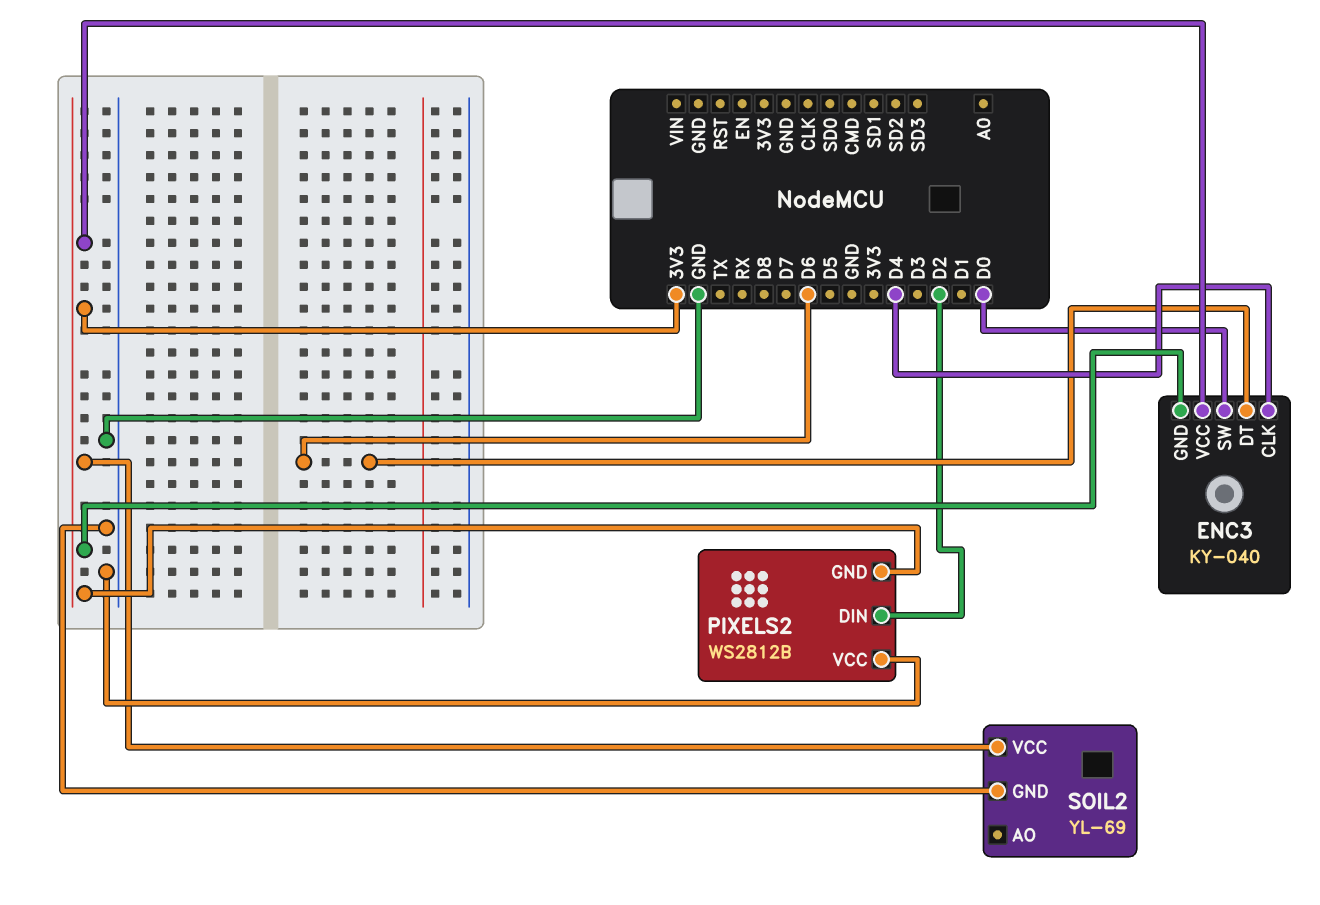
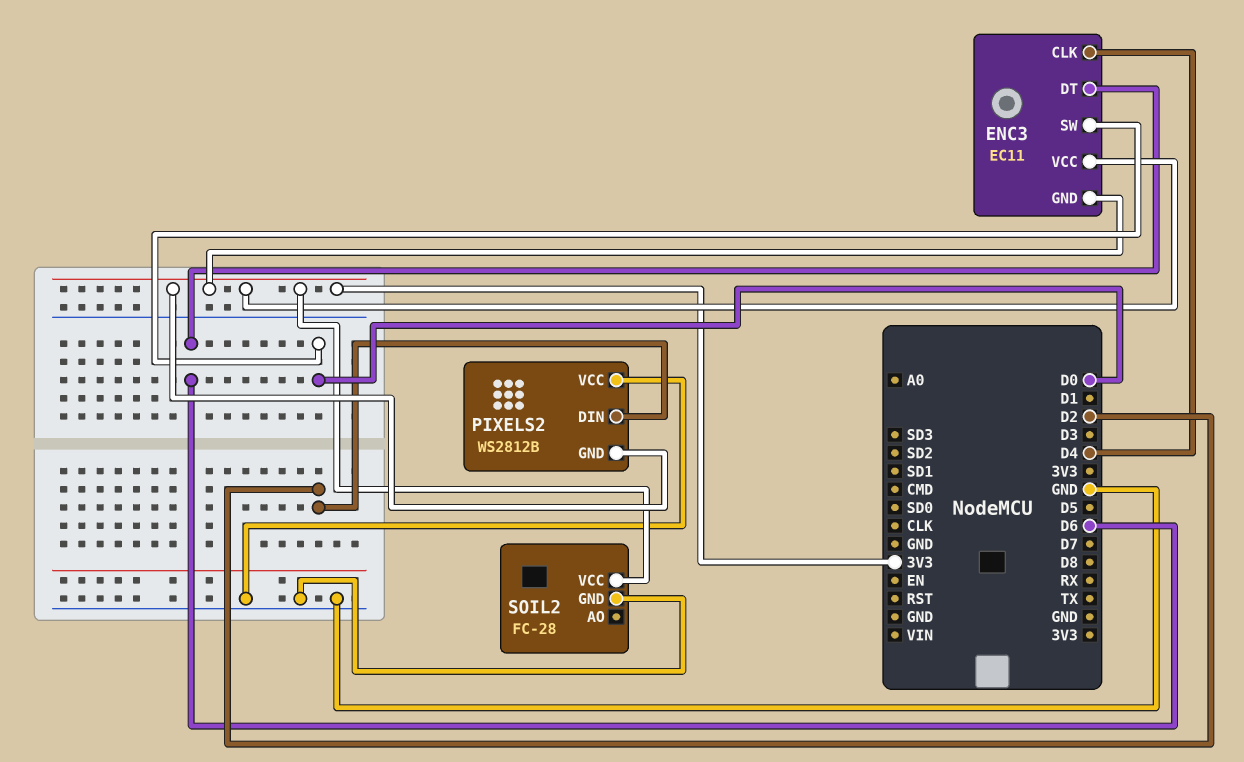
ENC3: KY-040 -> EC11
SOIL2: YL-69 -> FC-28

